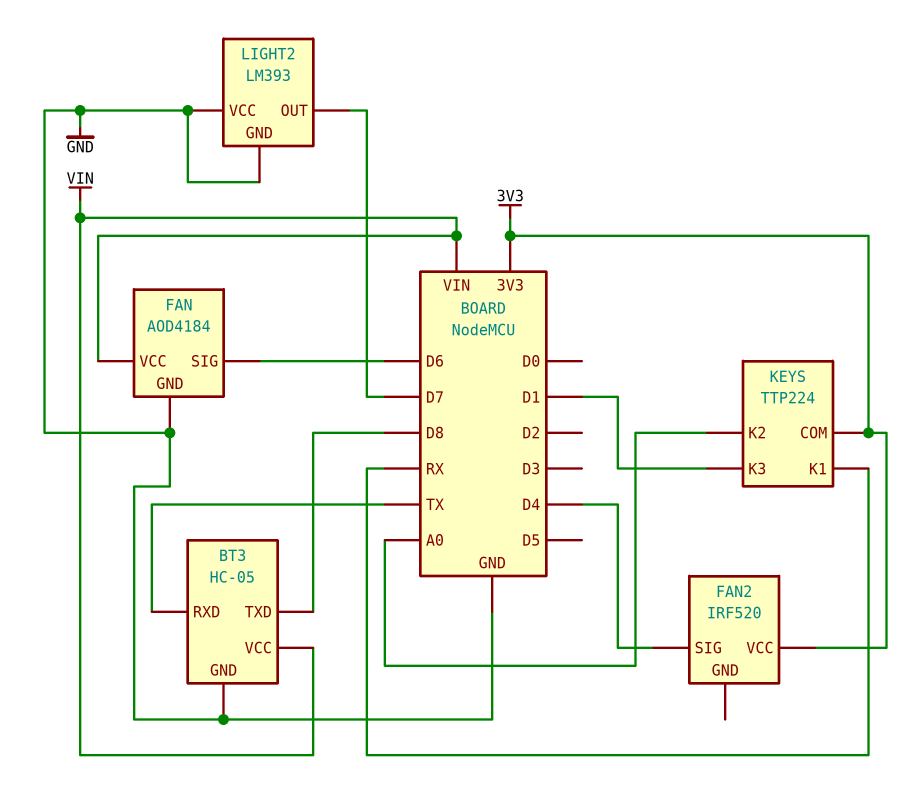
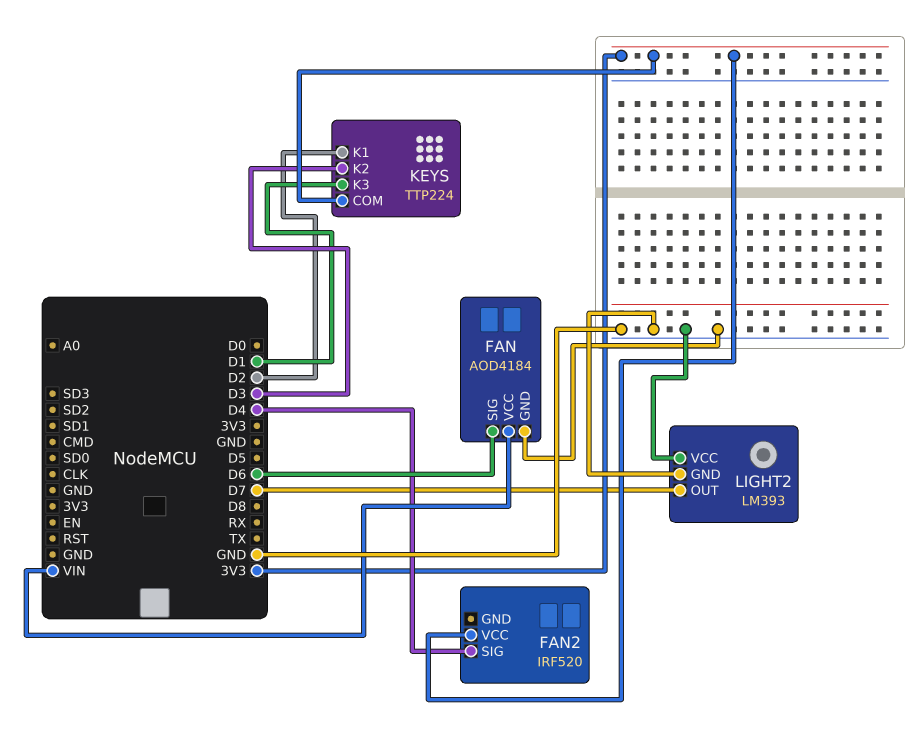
BT3: HC-05 -> none
BT3 pin GND: GND -> none
BT3 pin RXD: TX -> none
BT3 pin TXD: D8 -> none
BT3 pin VCC: VIN -> none
KEYS pin K1: RX -> D2
KEYS pin K2: A0 -> D3

